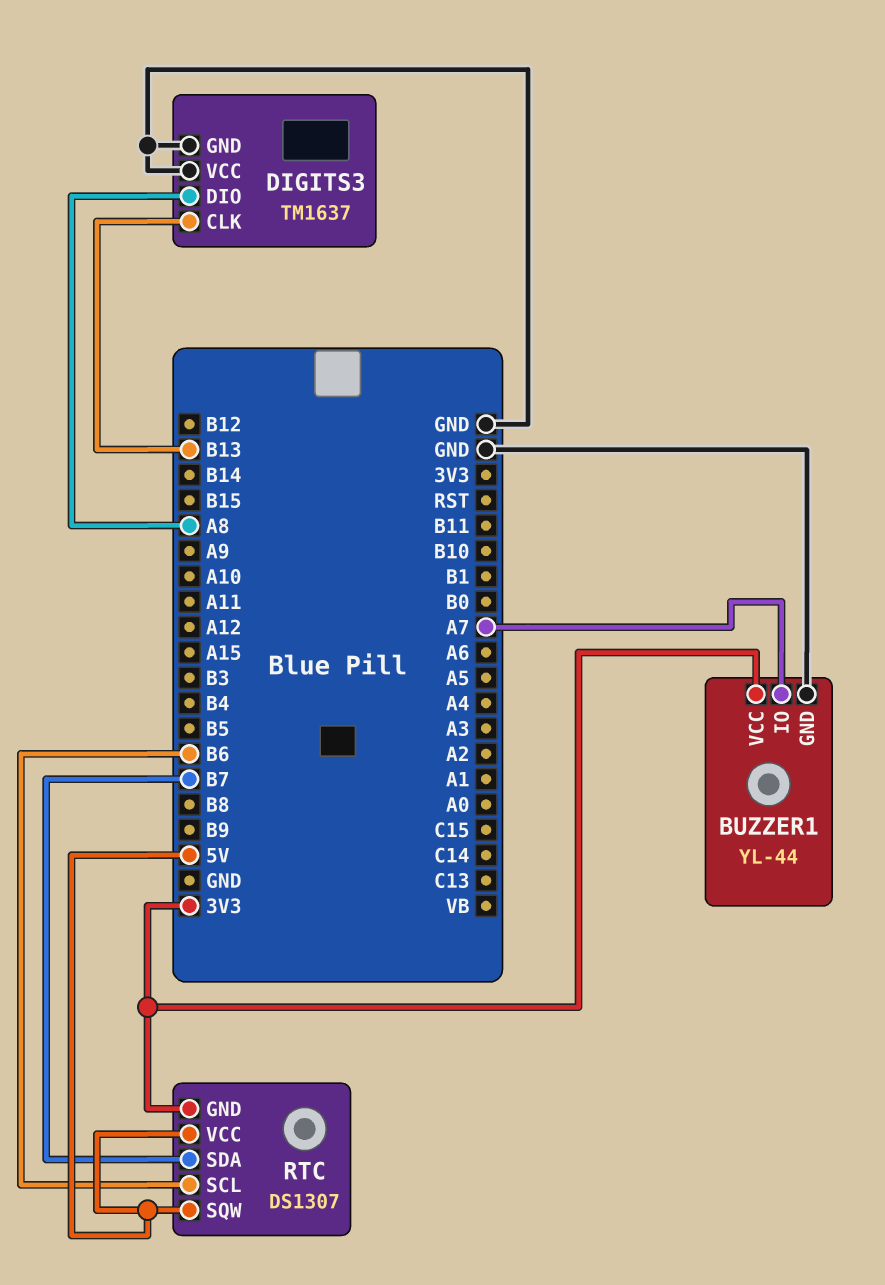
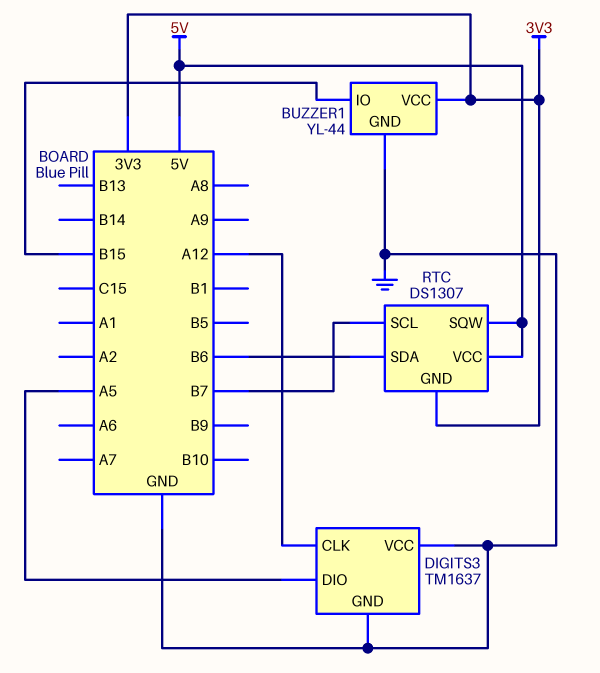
BUZZER1 pin IO: A7 -> B15
DIGITS3 pin CLK: B13 -> A12
DIGITS3 pin DIO: A8 -> A5
RTC pin SCL: B6 -> B7
RTC pin SDA: B7 -> B6

